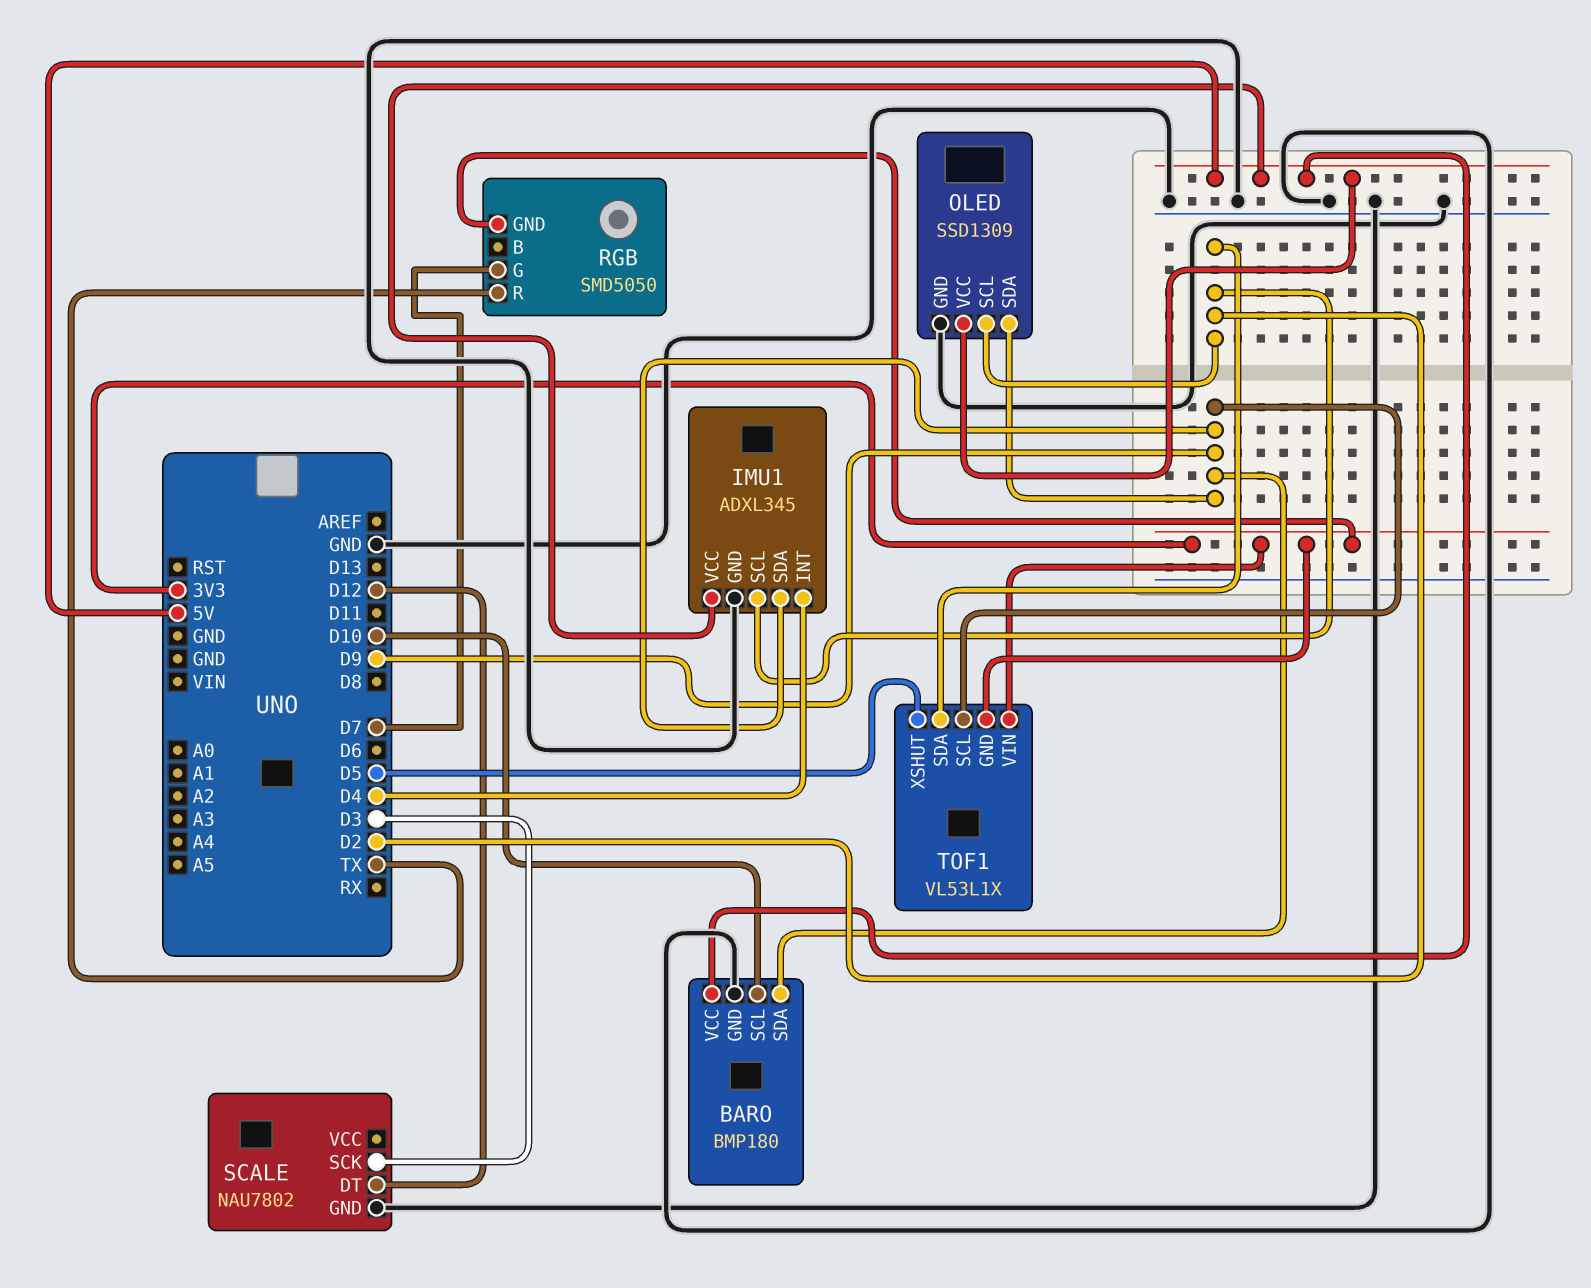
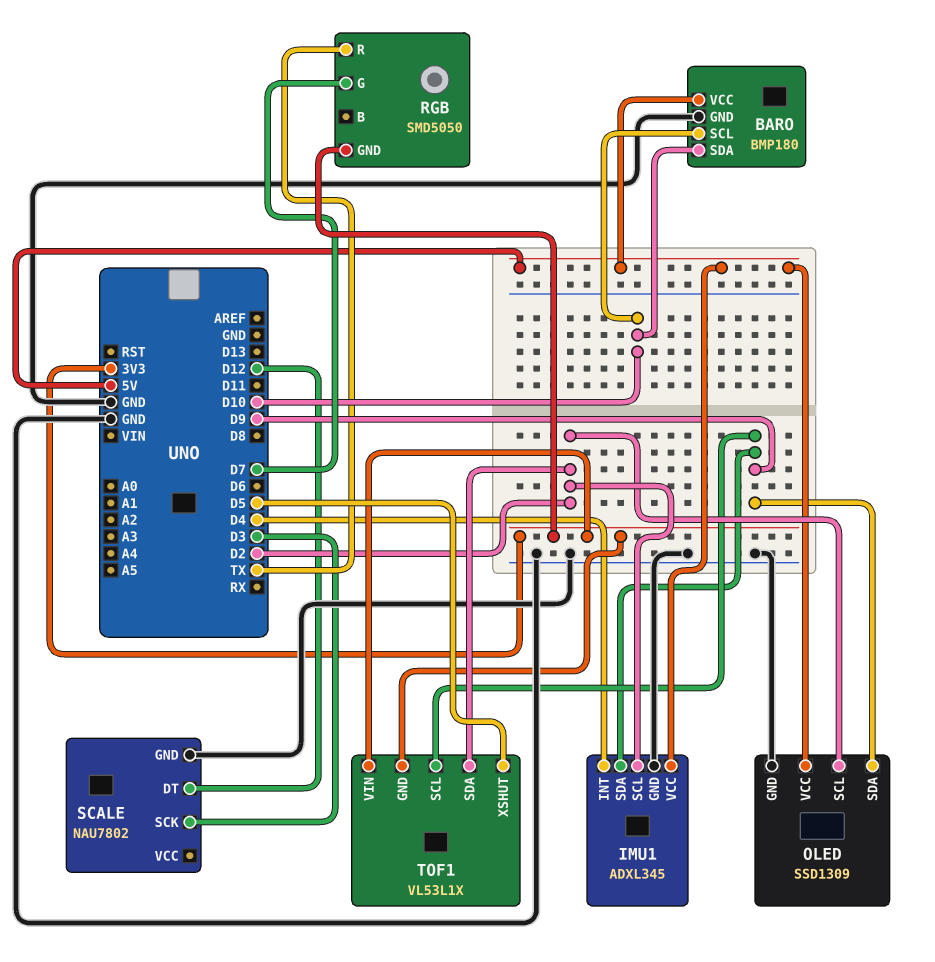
BARO pin SDA: D9 -> D10

